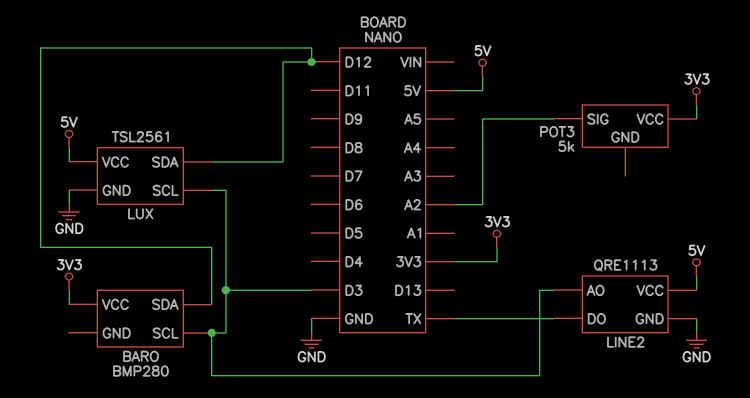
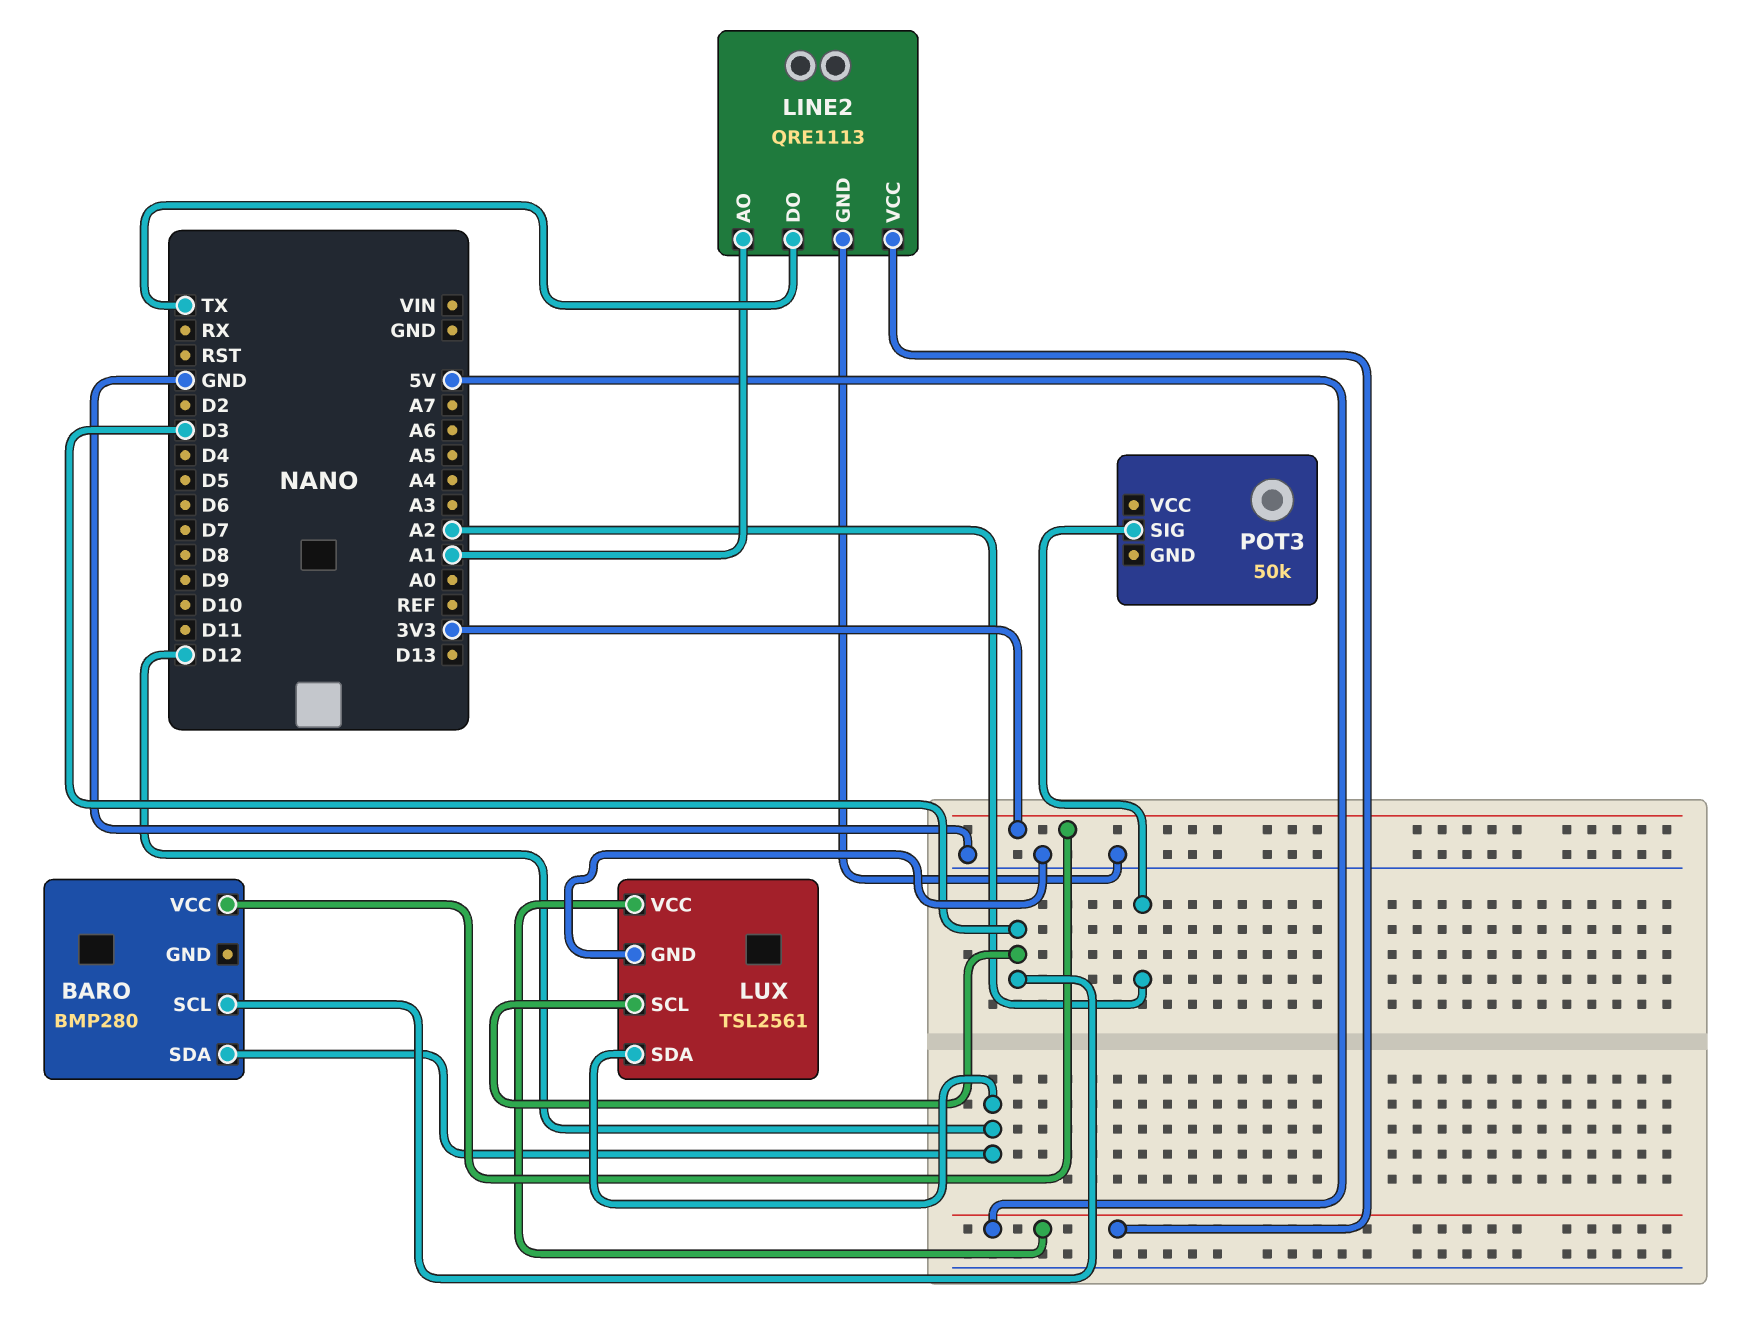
LINE2 pin AO: D3 -> A1
POT3: 5k -> 50k
POT3 pin VCC: 3V3 -> none

